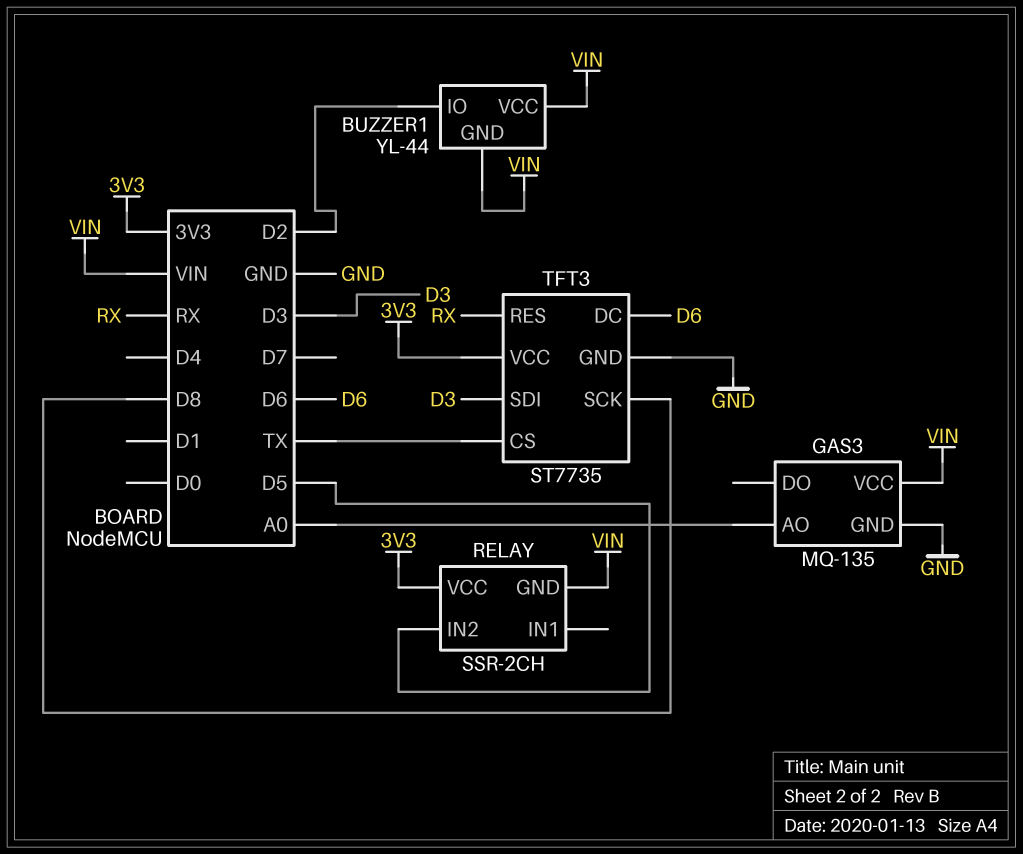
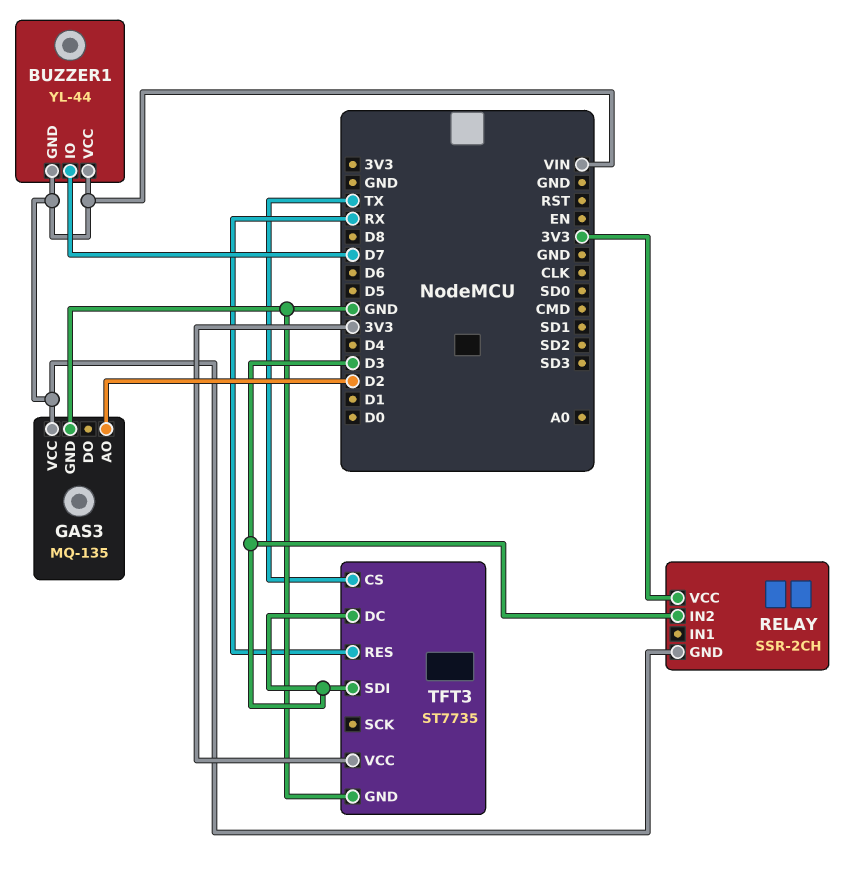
BUZZER1 pin IO: D2 -> D7
GAS3 pin AO: A0 -> D2
RELAY pin IN2: D5 -> D3
TFT3 pin DC: D6 -> D3
TFT3 pin SCK: D8 -> none

